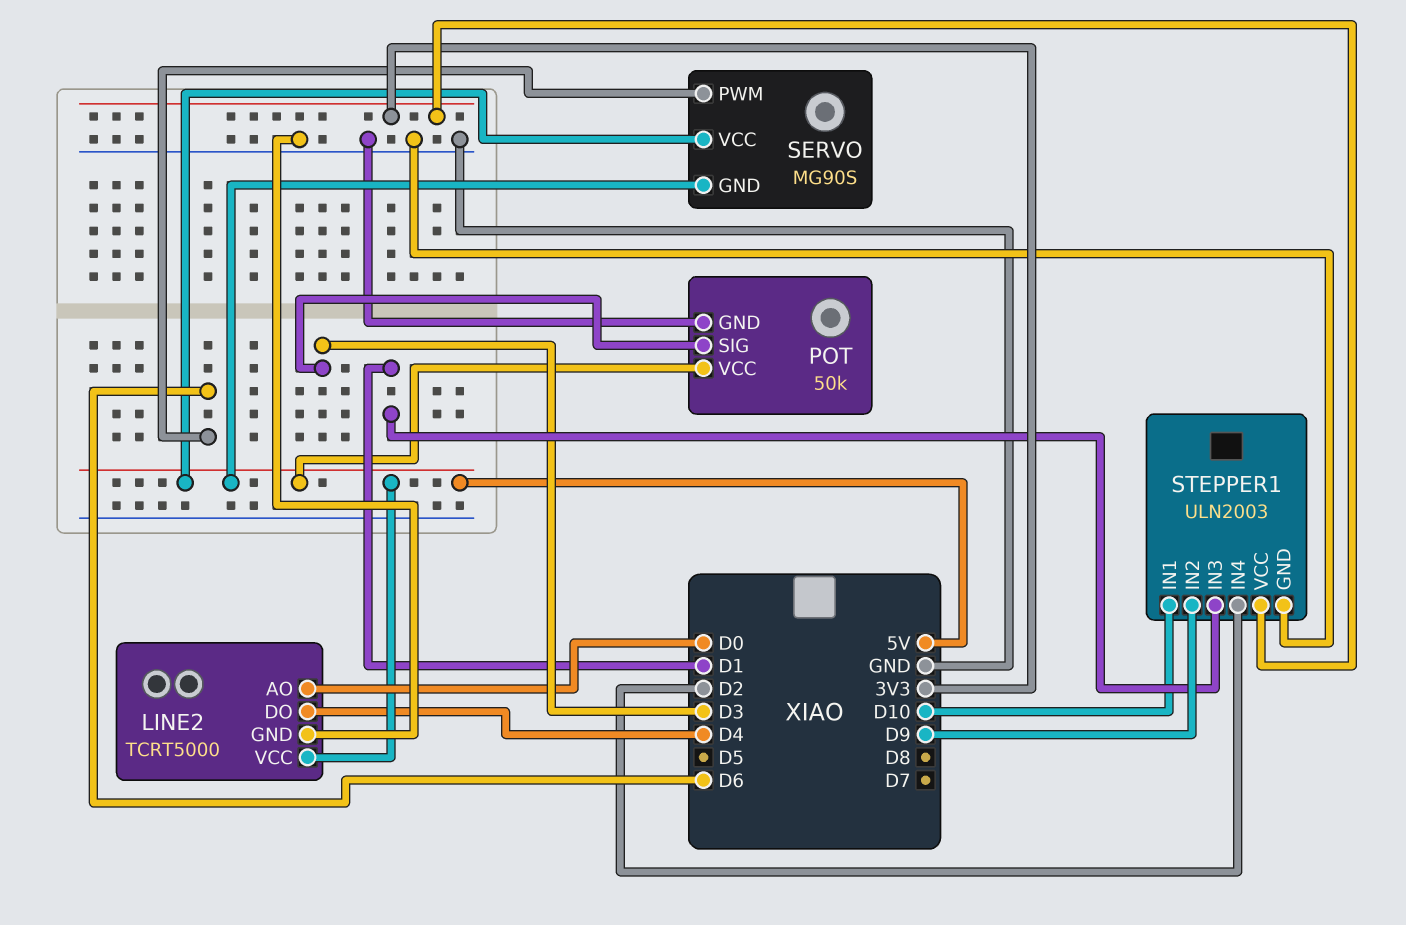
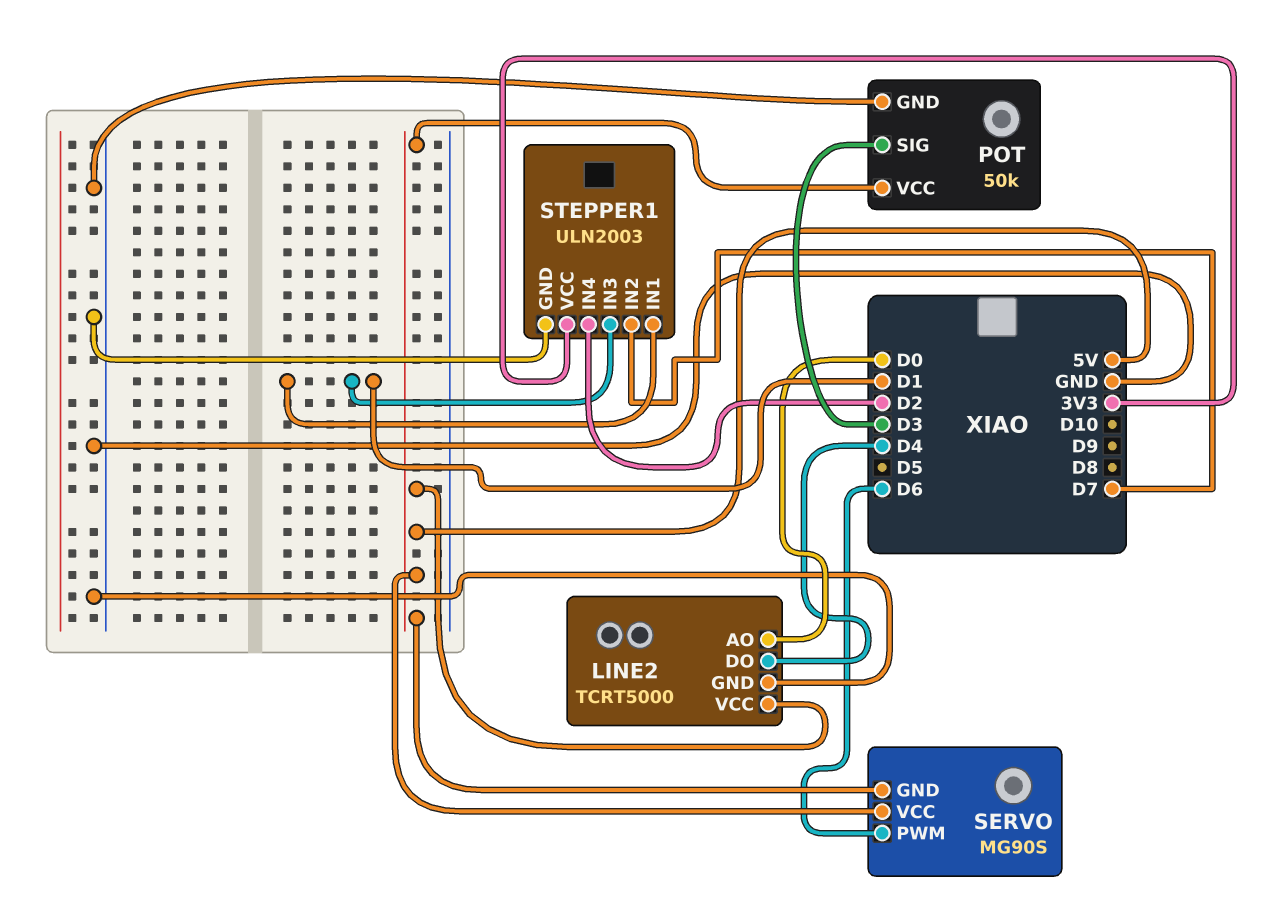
STEPPER1 pin IN1: D10 -> D1
STEPPER1 pin IN2: D9 -> D7

